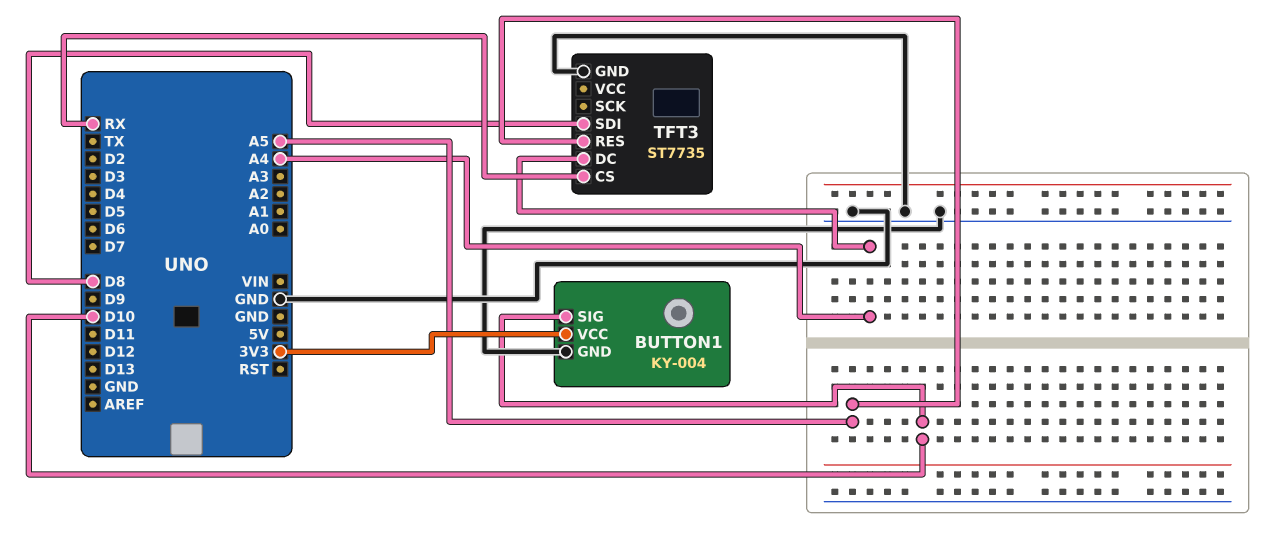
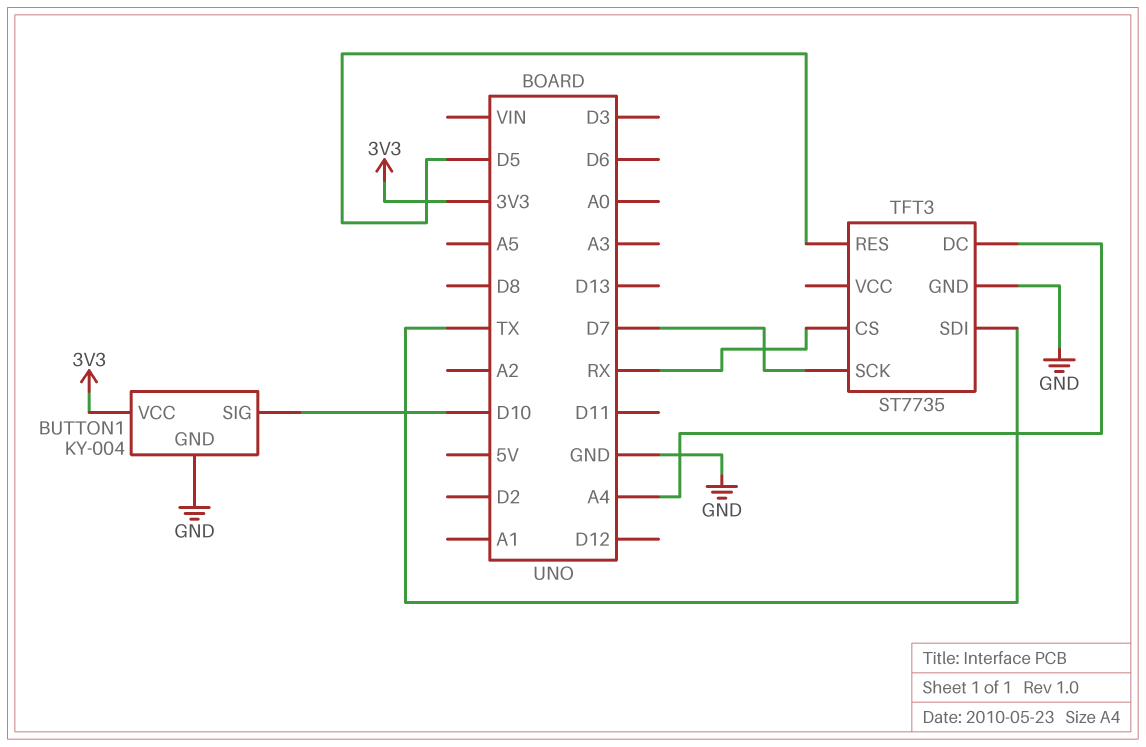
TFT3 pin RES: A5 -> D5
TFT3 pin SCK: none -> D7
TFT3 pin SDI: D8 -> TX

